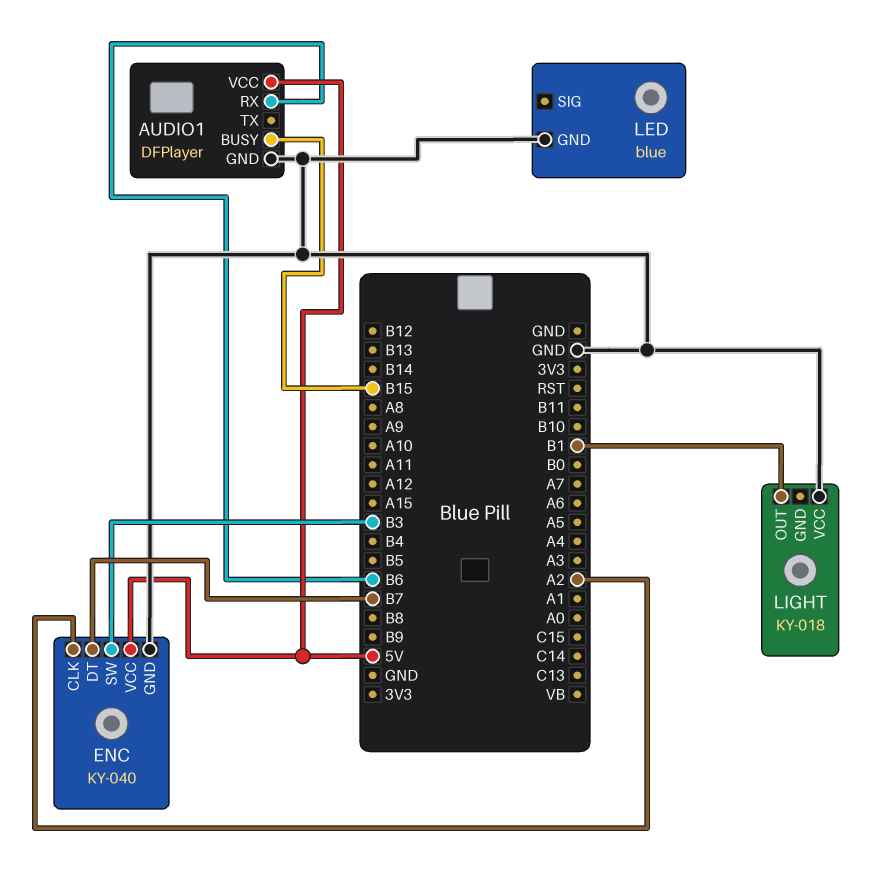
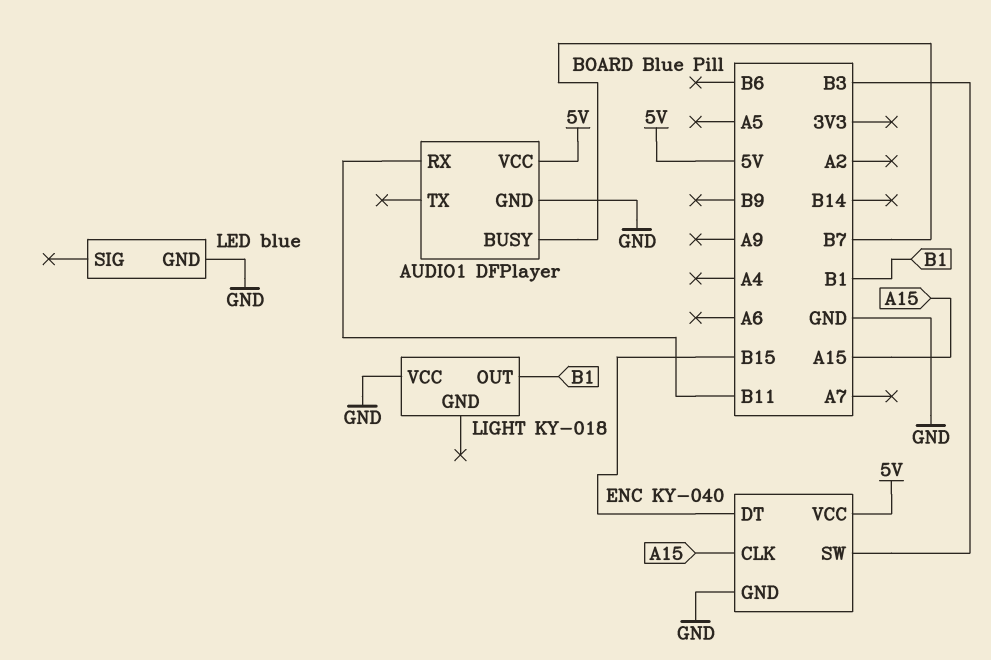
AUDIO1 pin BUSY: B15 -> B7
AUDIO1 pin RX: B6 -> B11
ENC pin CLK: A2 -> A15
ENC pin DT: B7 -> B15

